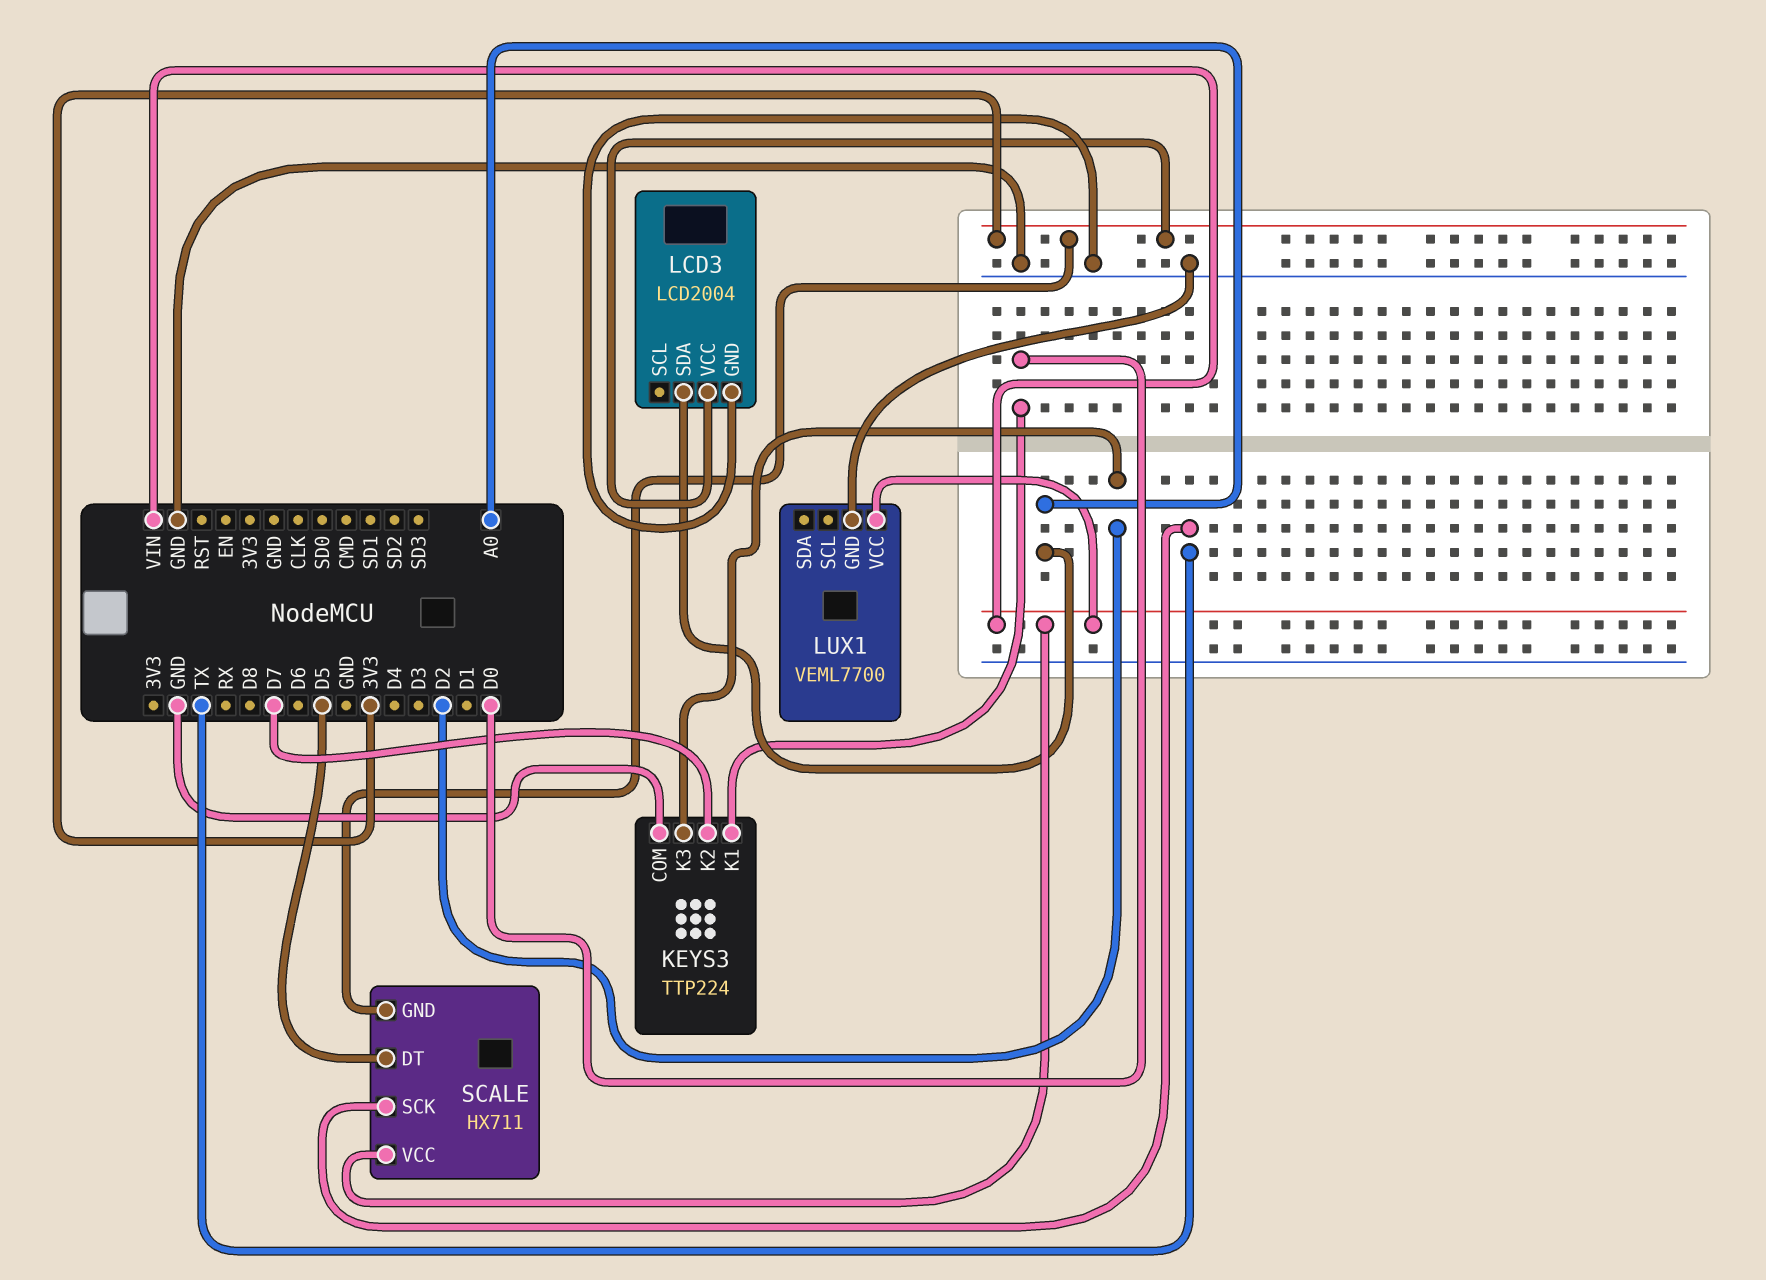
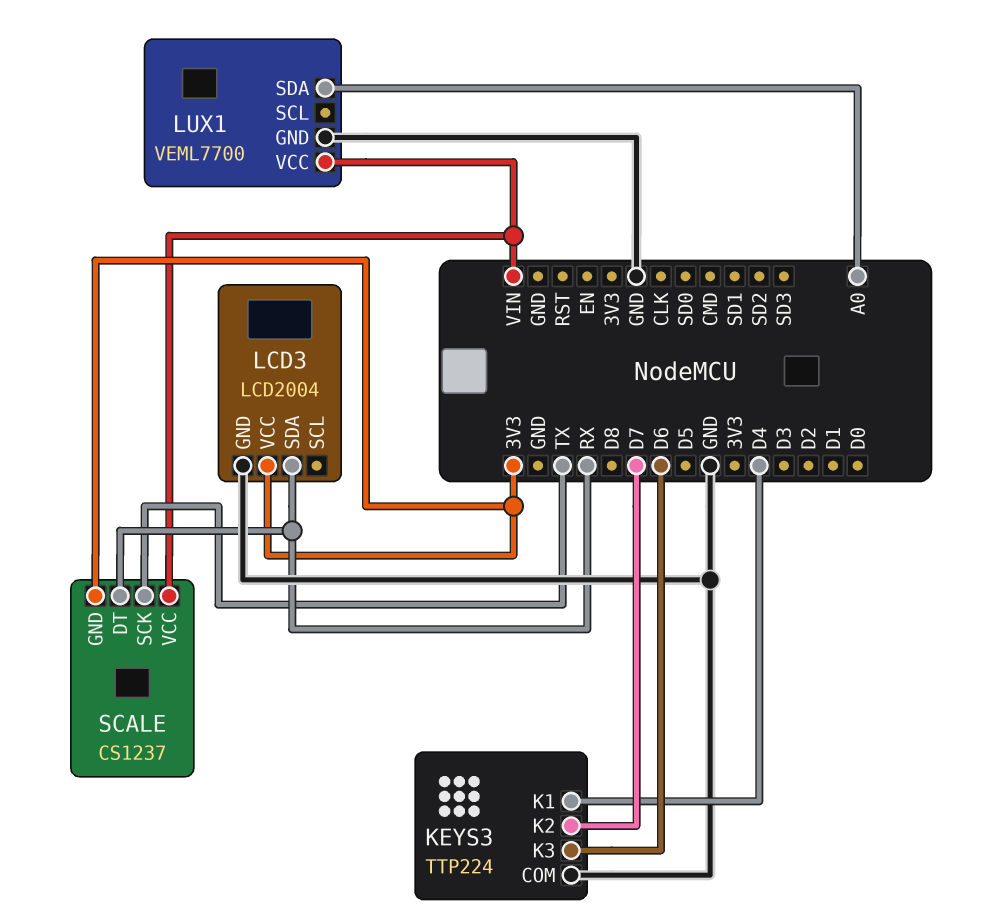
KEYS3 pin K1: D0 -> D4
KEYS3 pin K3: D2 -> D6
LCD3 pin SDA: A0 -> RX
LUX1 pin SDA: none -> A0
SCALE: HX711 -> CS1237
SCALE pin DT: D5 -> RX

